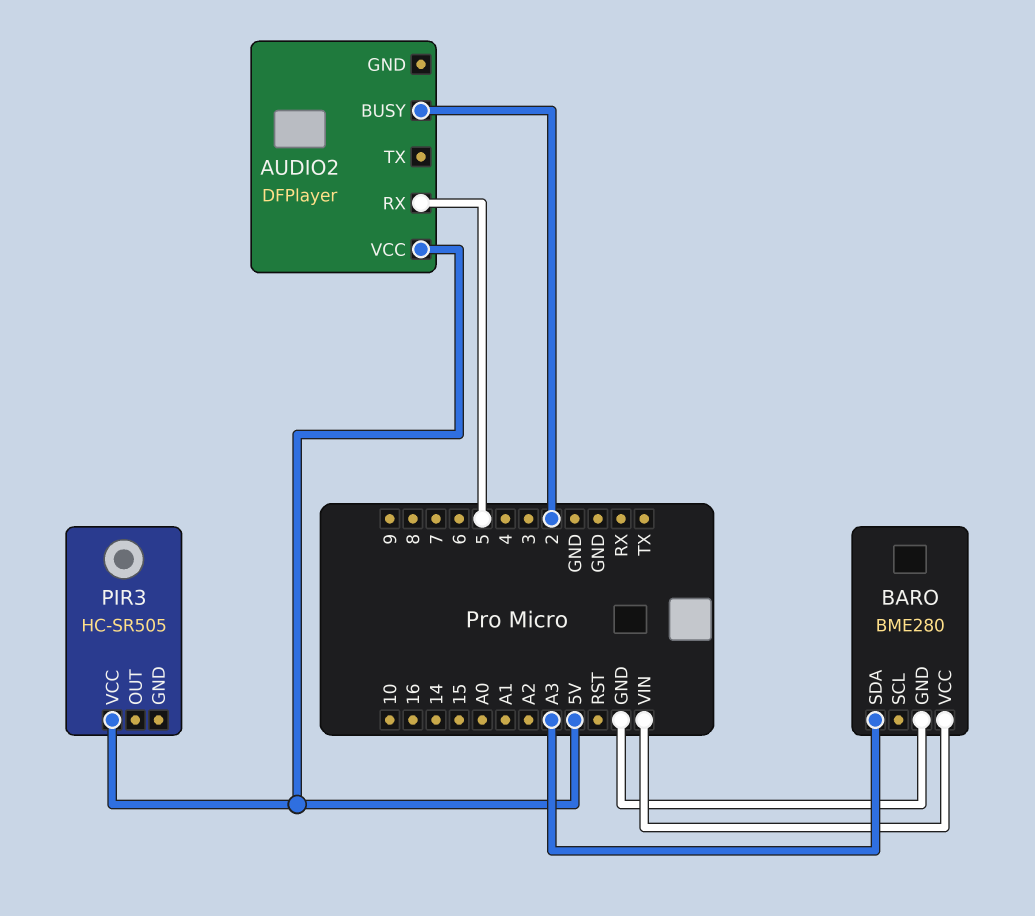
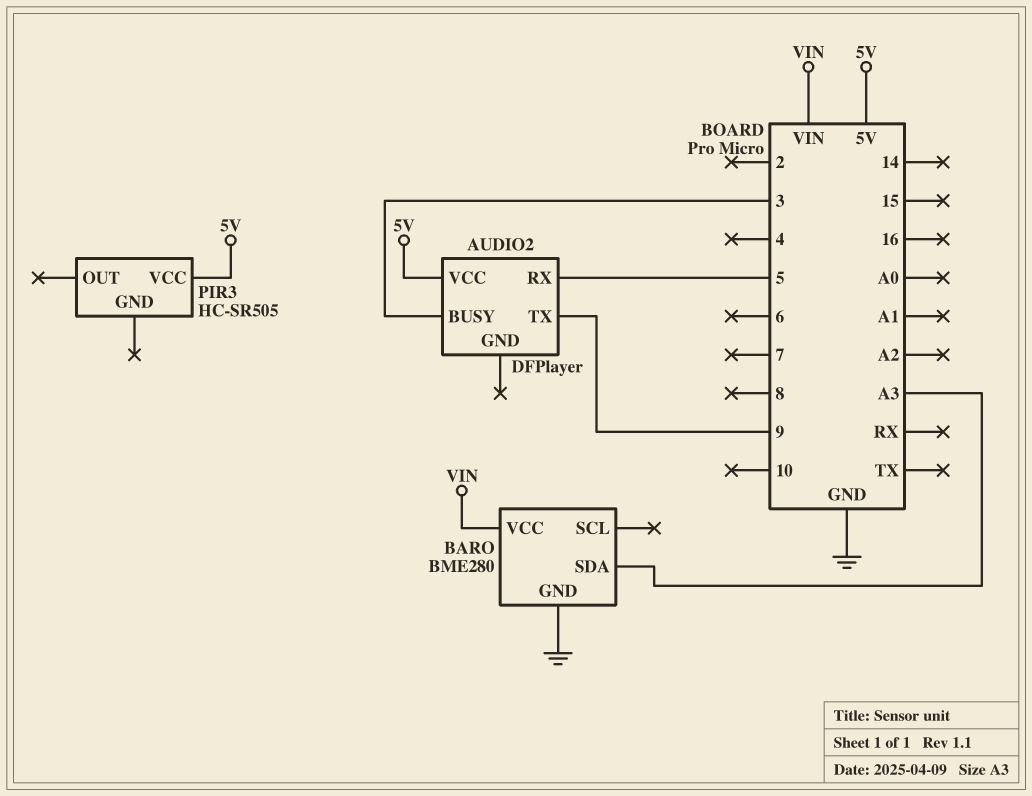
AUDIO2 pin BUSY: 2 -> 3
AUDIO2 pin TX: none -> 9

